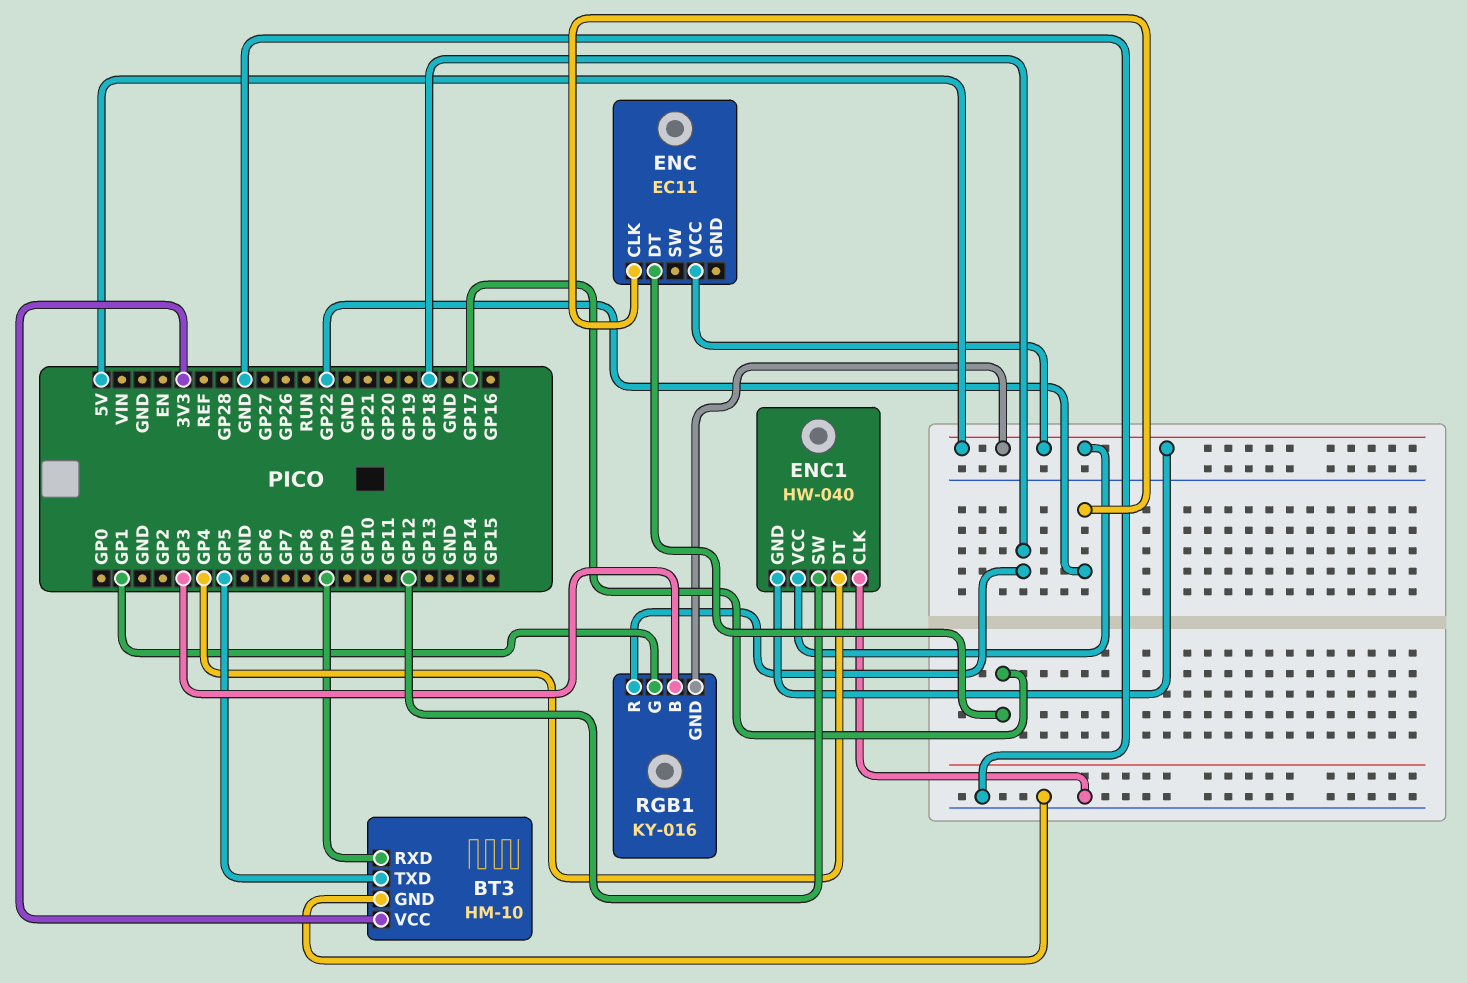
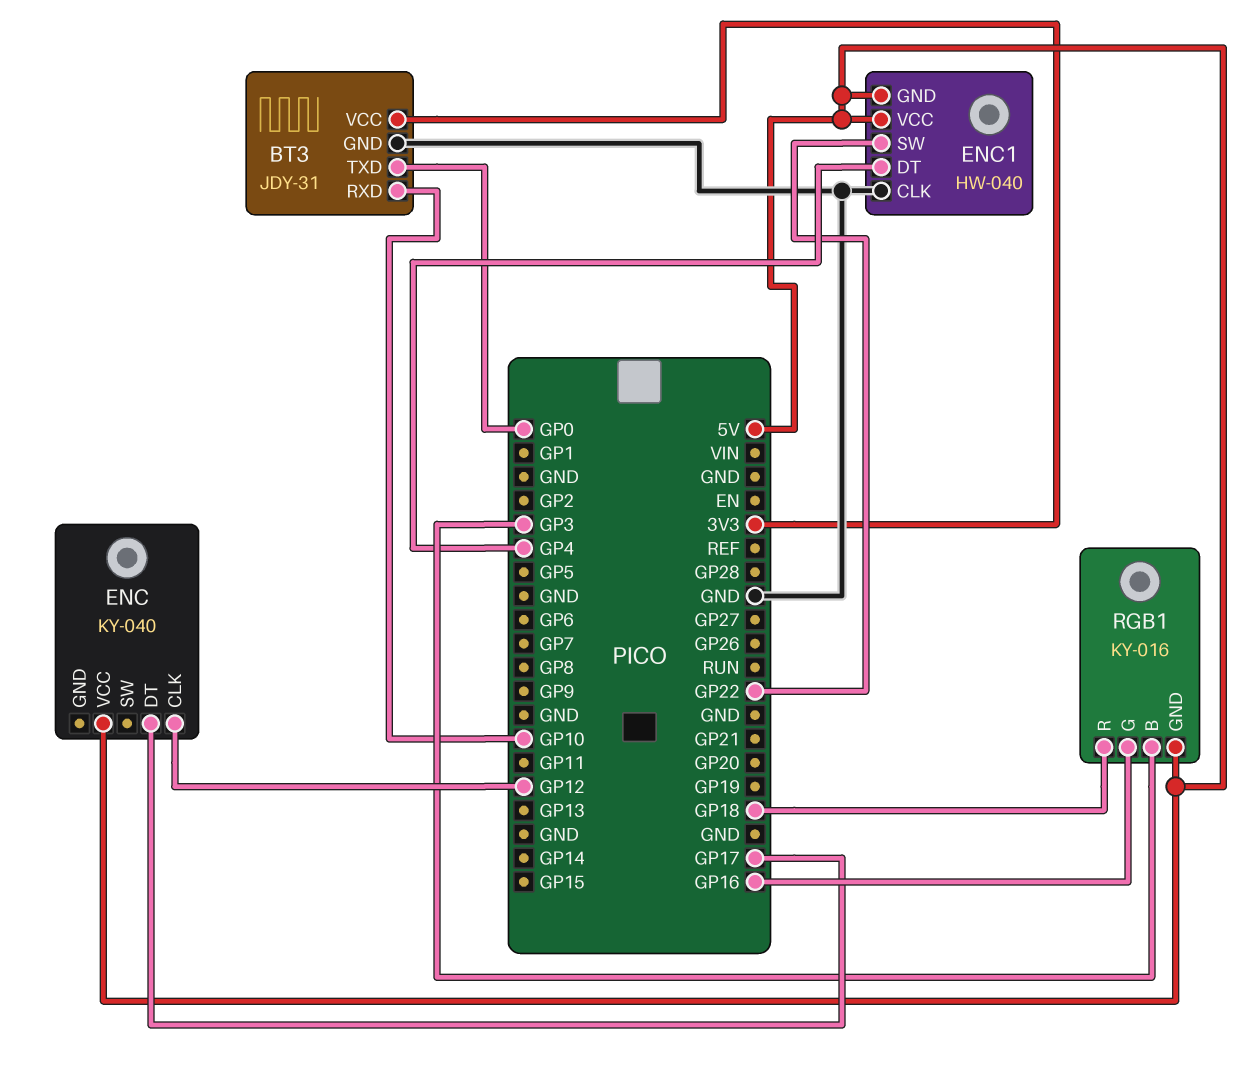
BT3: HM-10 -> JDY-31
BT3 pin RXD: GP9 -> GP10
BT3 pin TXD: GP5 -> GP0
ENC: EC11 -> KY-040
ENC pin CLK: GP22 -> GP12
ENC1 pin SW: GP12 -> GP22
RGB1 pin G: GP1 -> GP16

